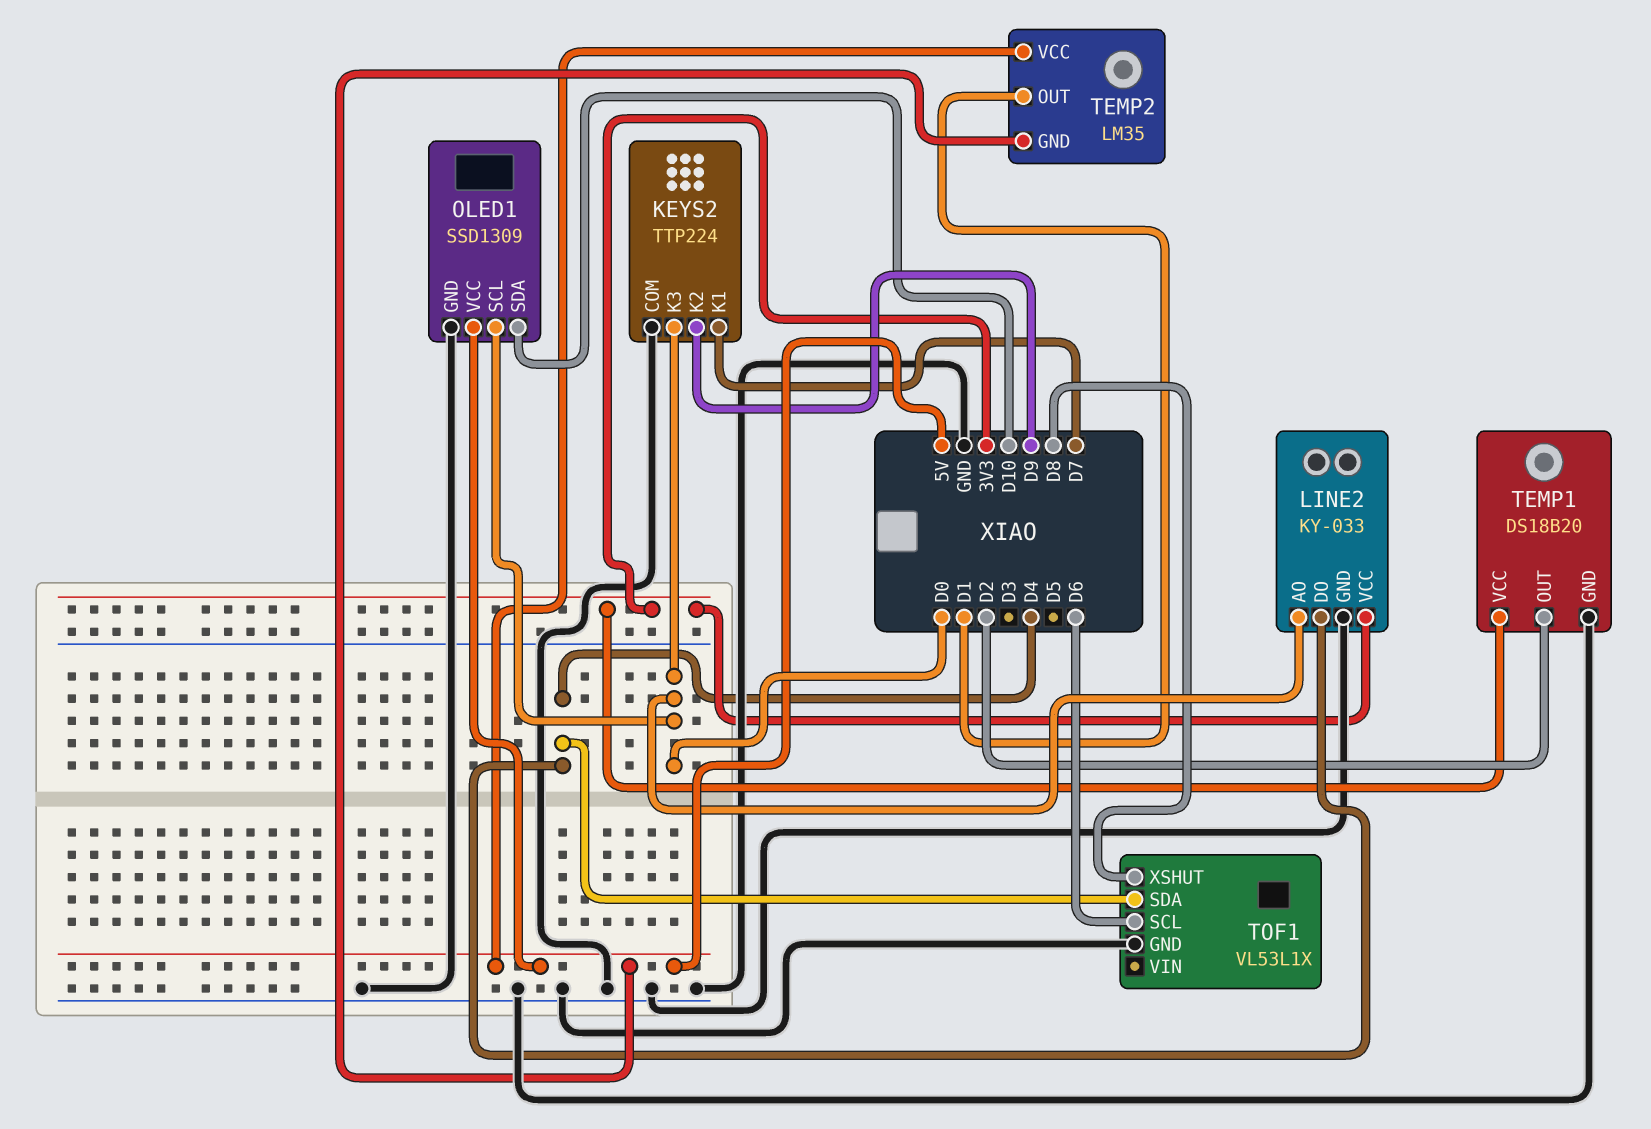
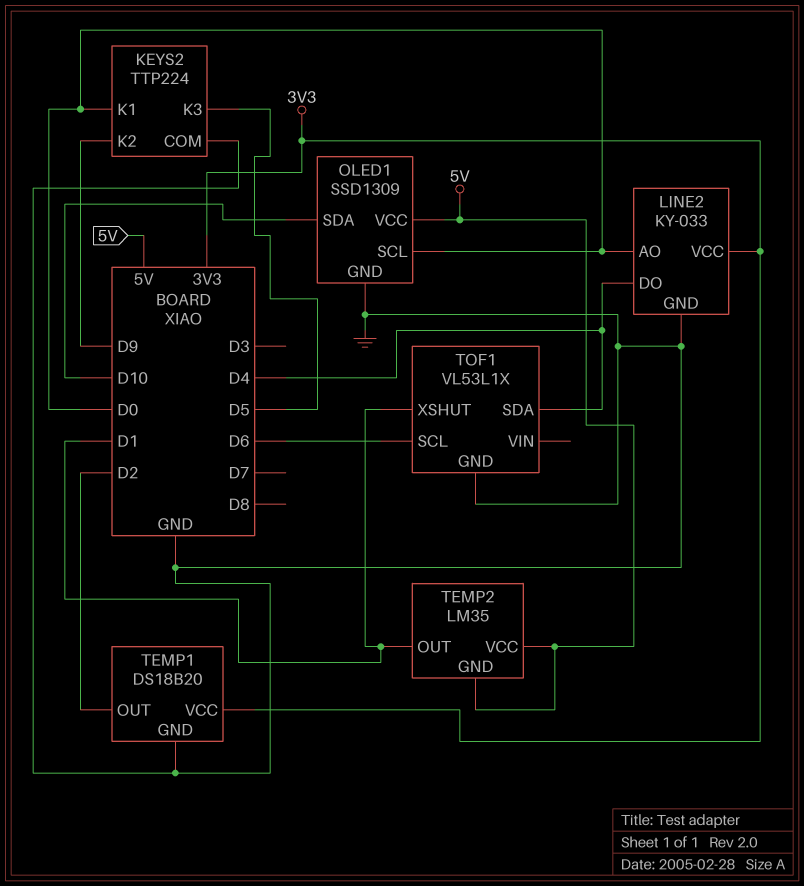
KEYS2 pin K1: D7 -> D0
KEYS2 pin K3: D0 -> D5
TOF1 pin XSHUT: D8 -> D1

